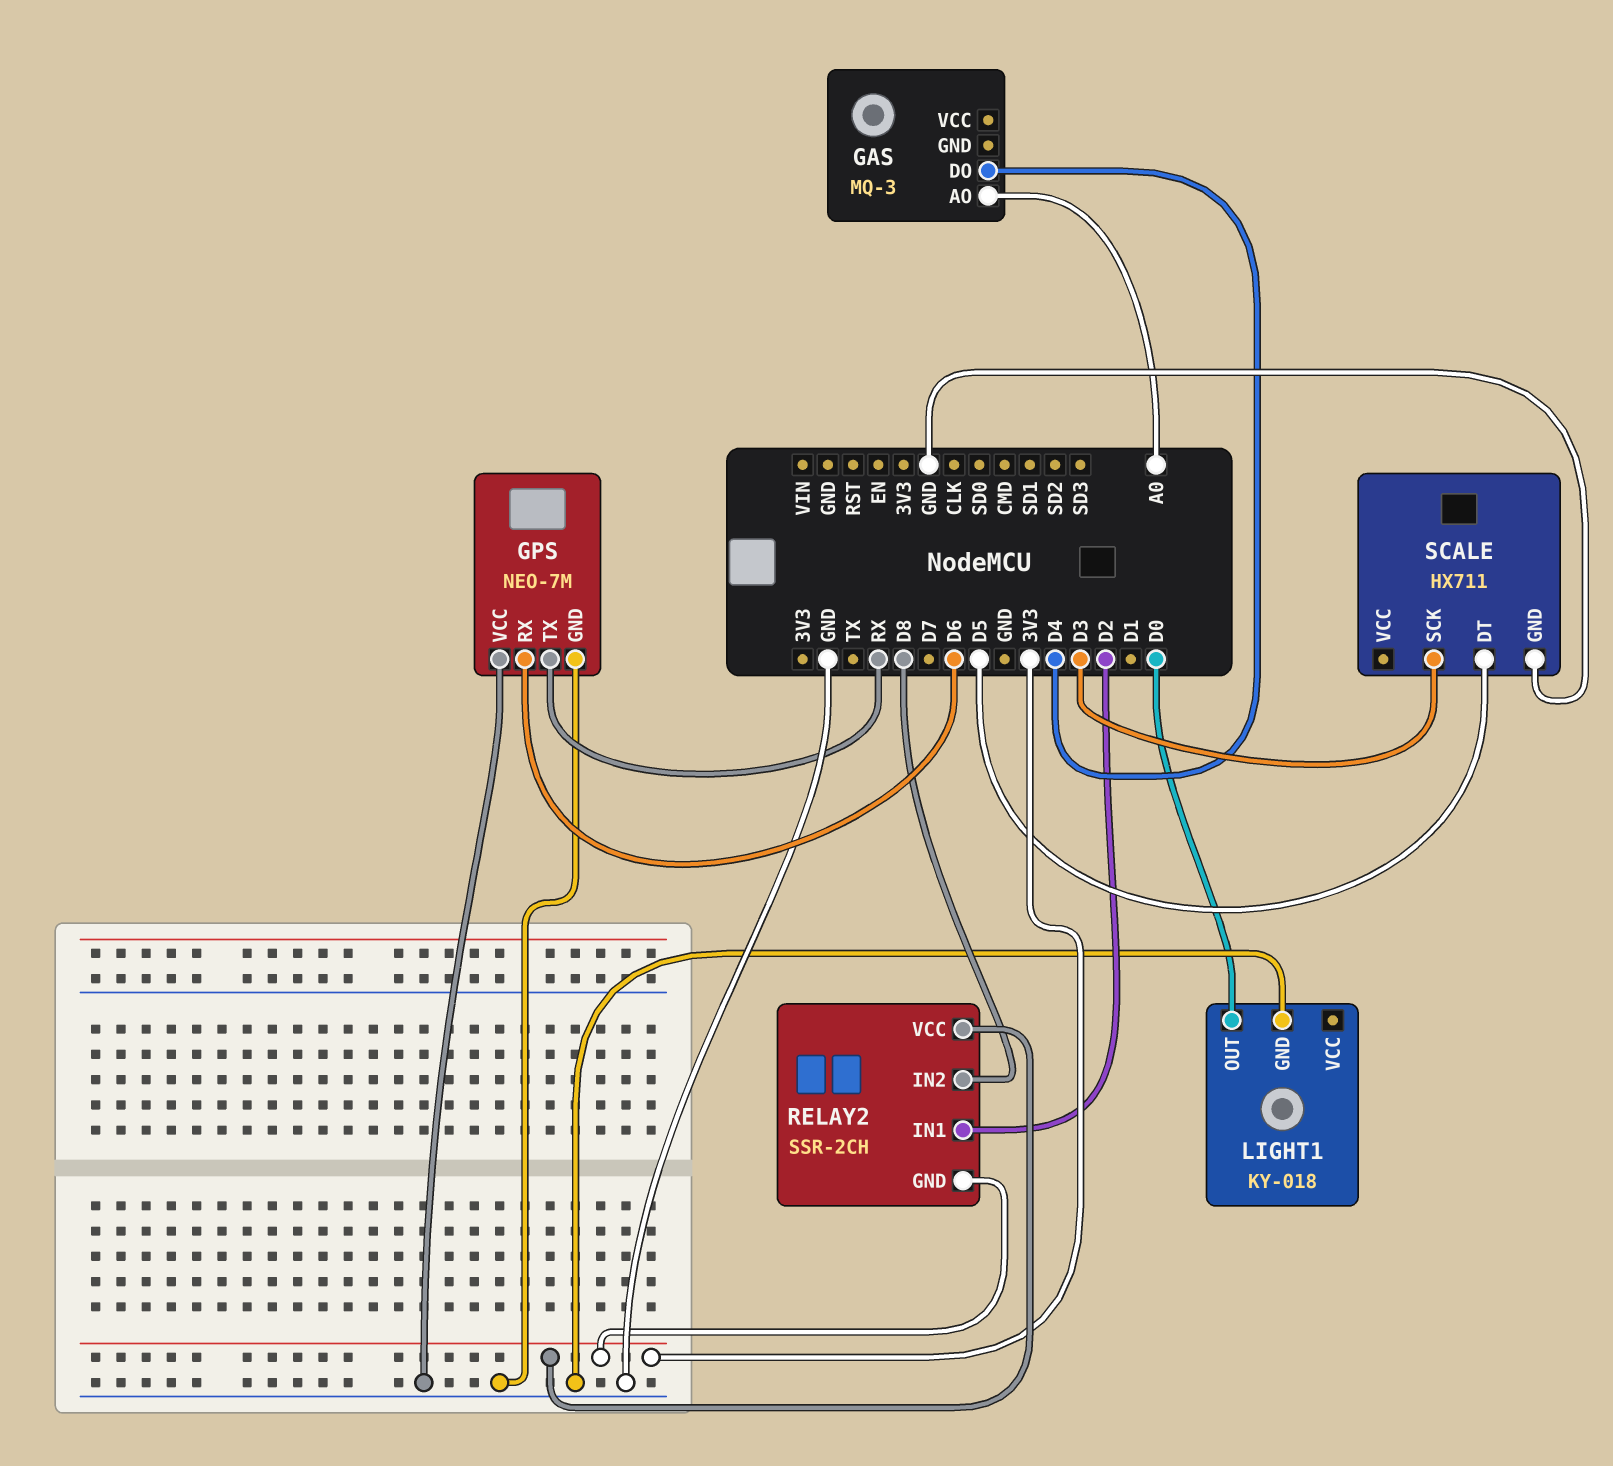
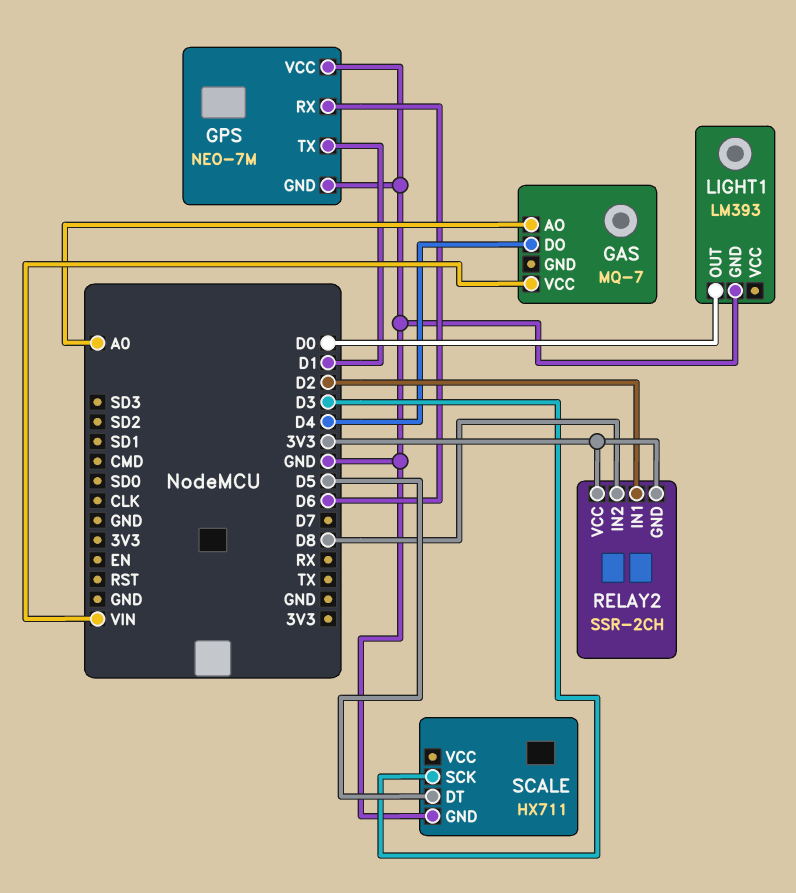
GAS: MQ-3 -> MQ-7
GAS pin VCC: none -> VIN
GPS pin TX: RX -> D1
LIGHT1: KY-018 -> LM393

